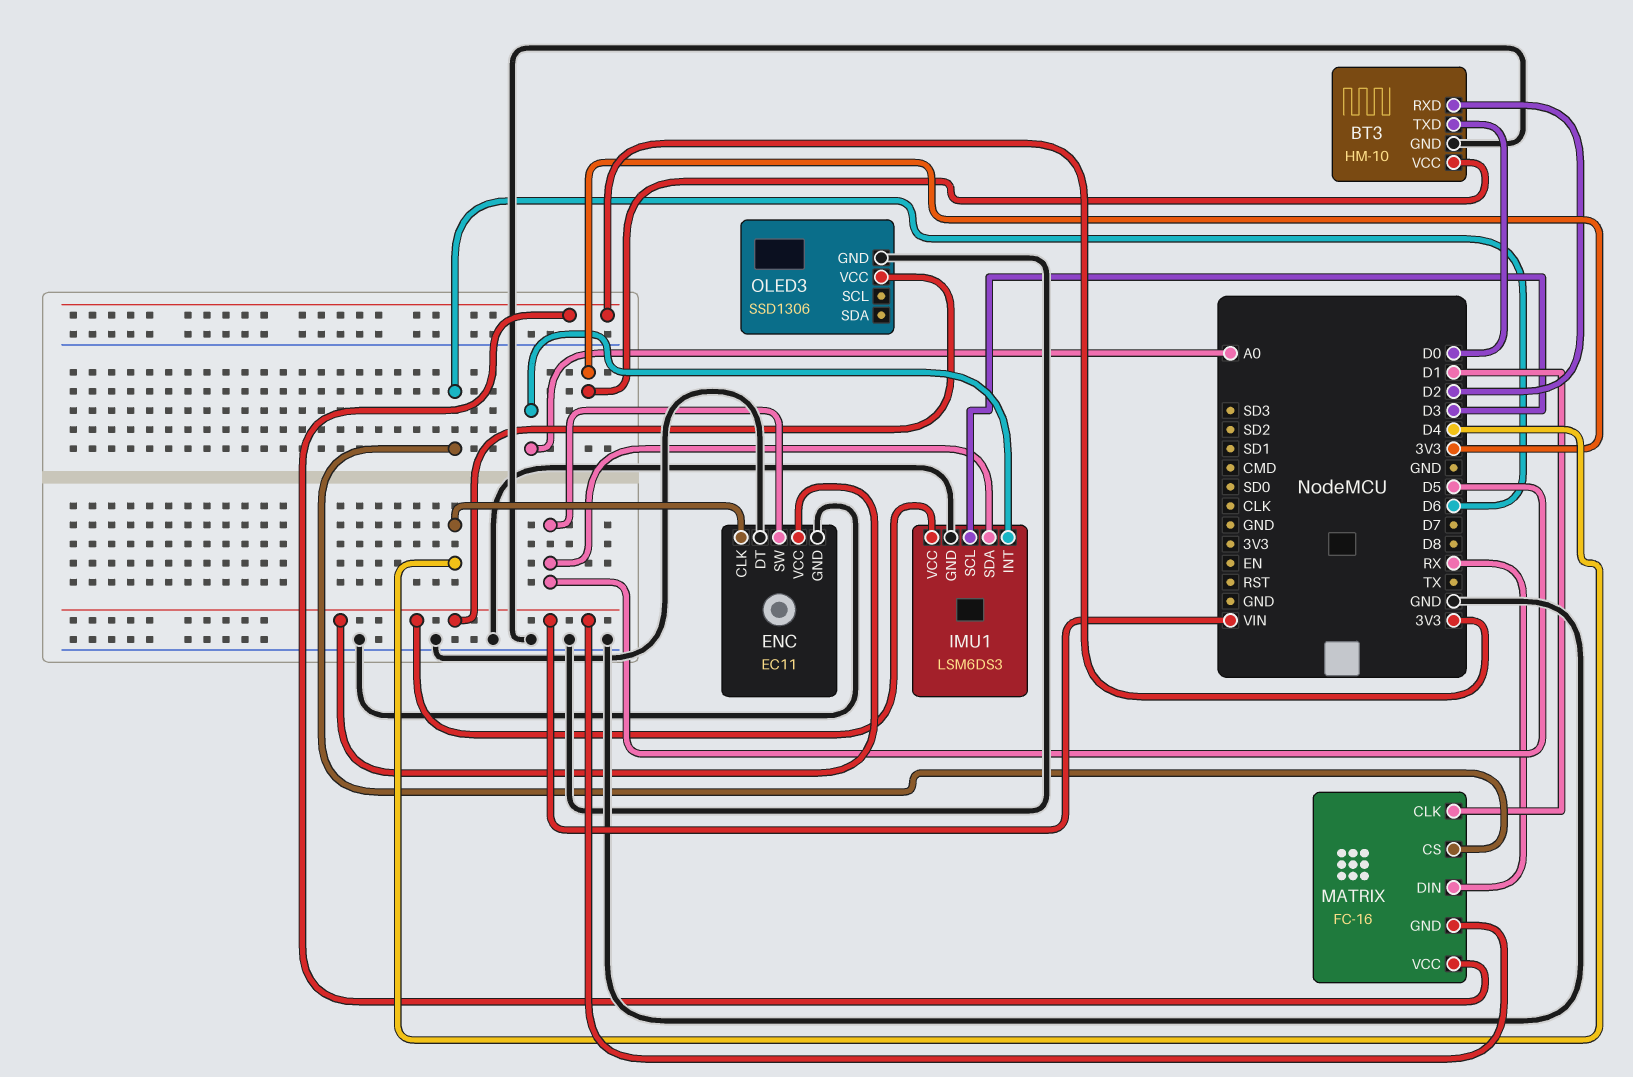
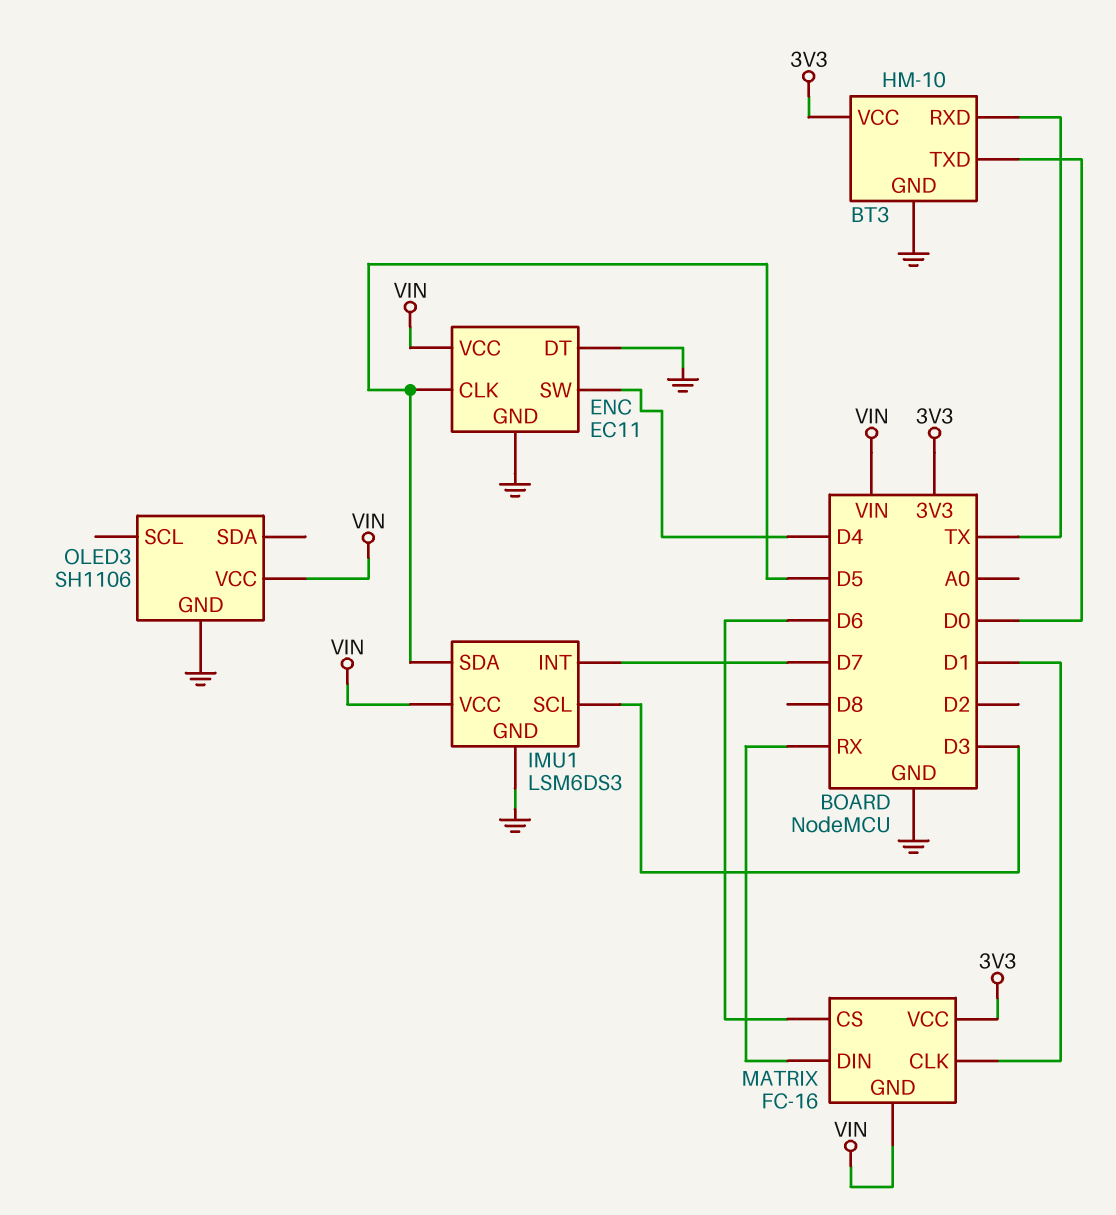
BT3 pin RXD: D2 -> TX
ENC pin CLK: D4 -> D5
ENC pin SW: D5 -> D4
IMU1 pin INT: A0 -> D7
OLED3: SSD1306 -> SH1106

